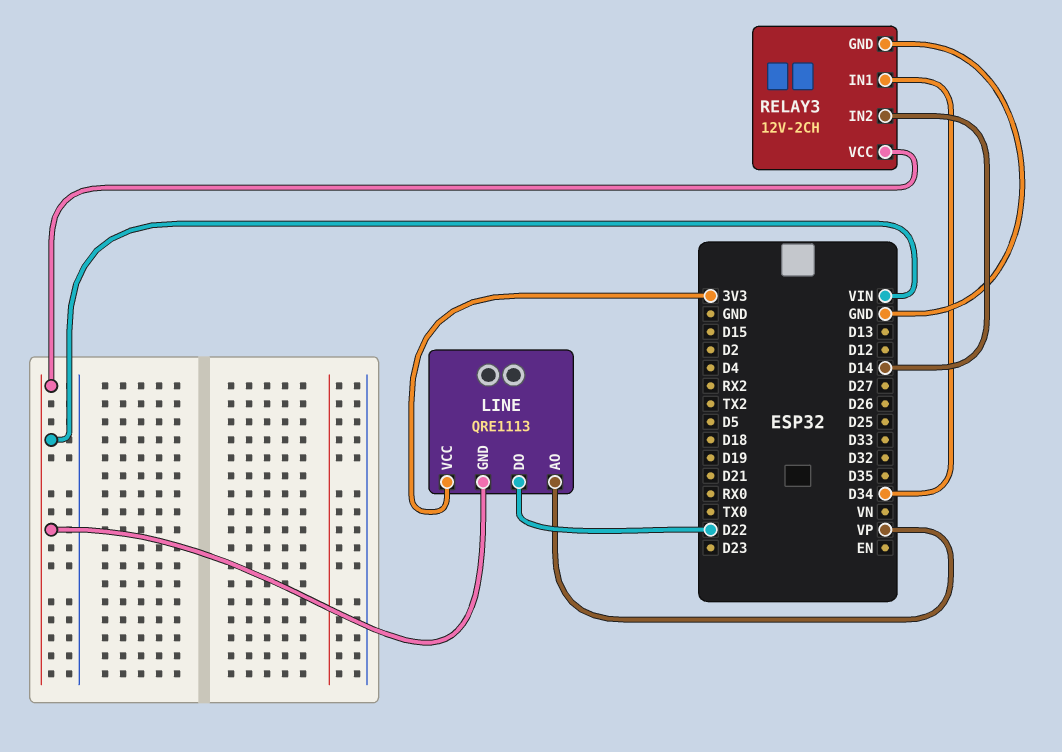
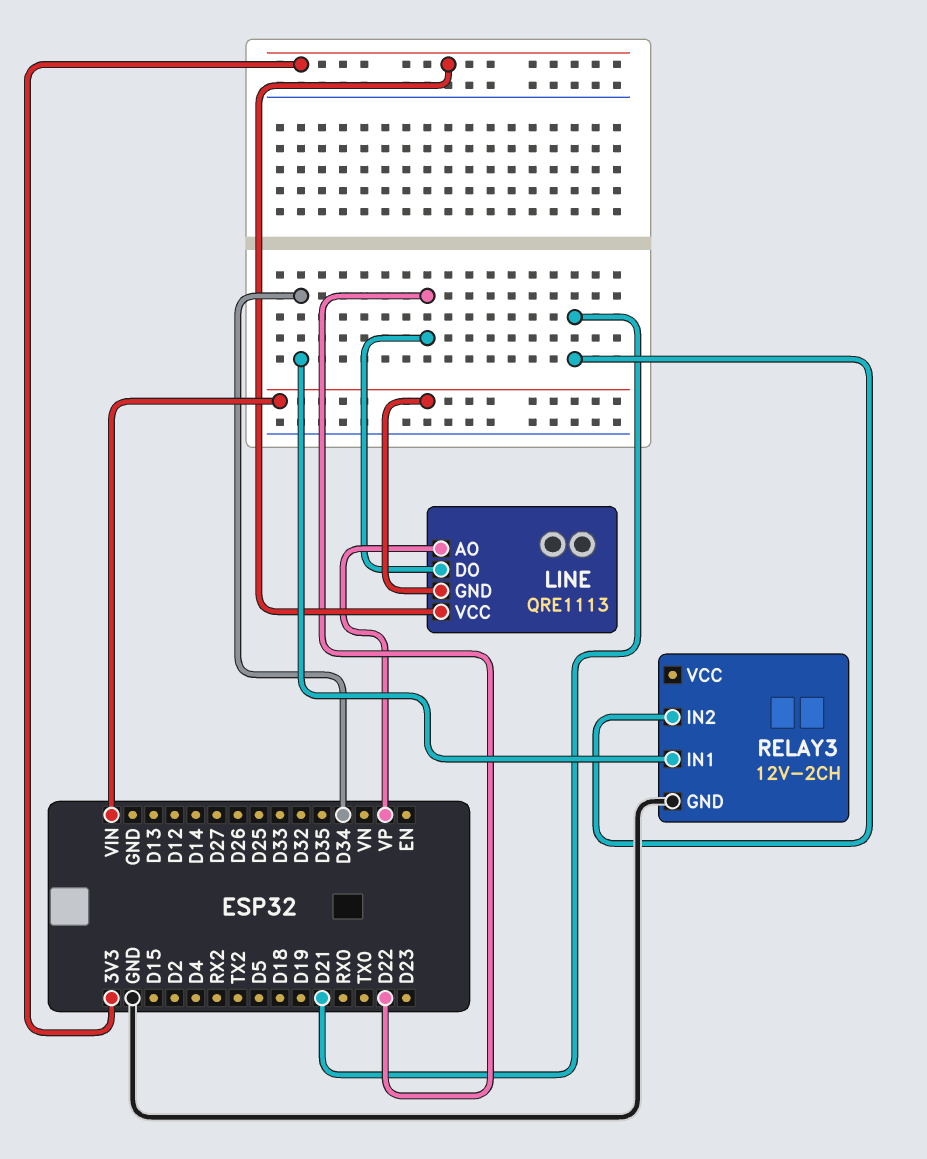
RELAY3 pin IN2: D14 -> D21
RELAY3 pin VCC: VIN -> none

